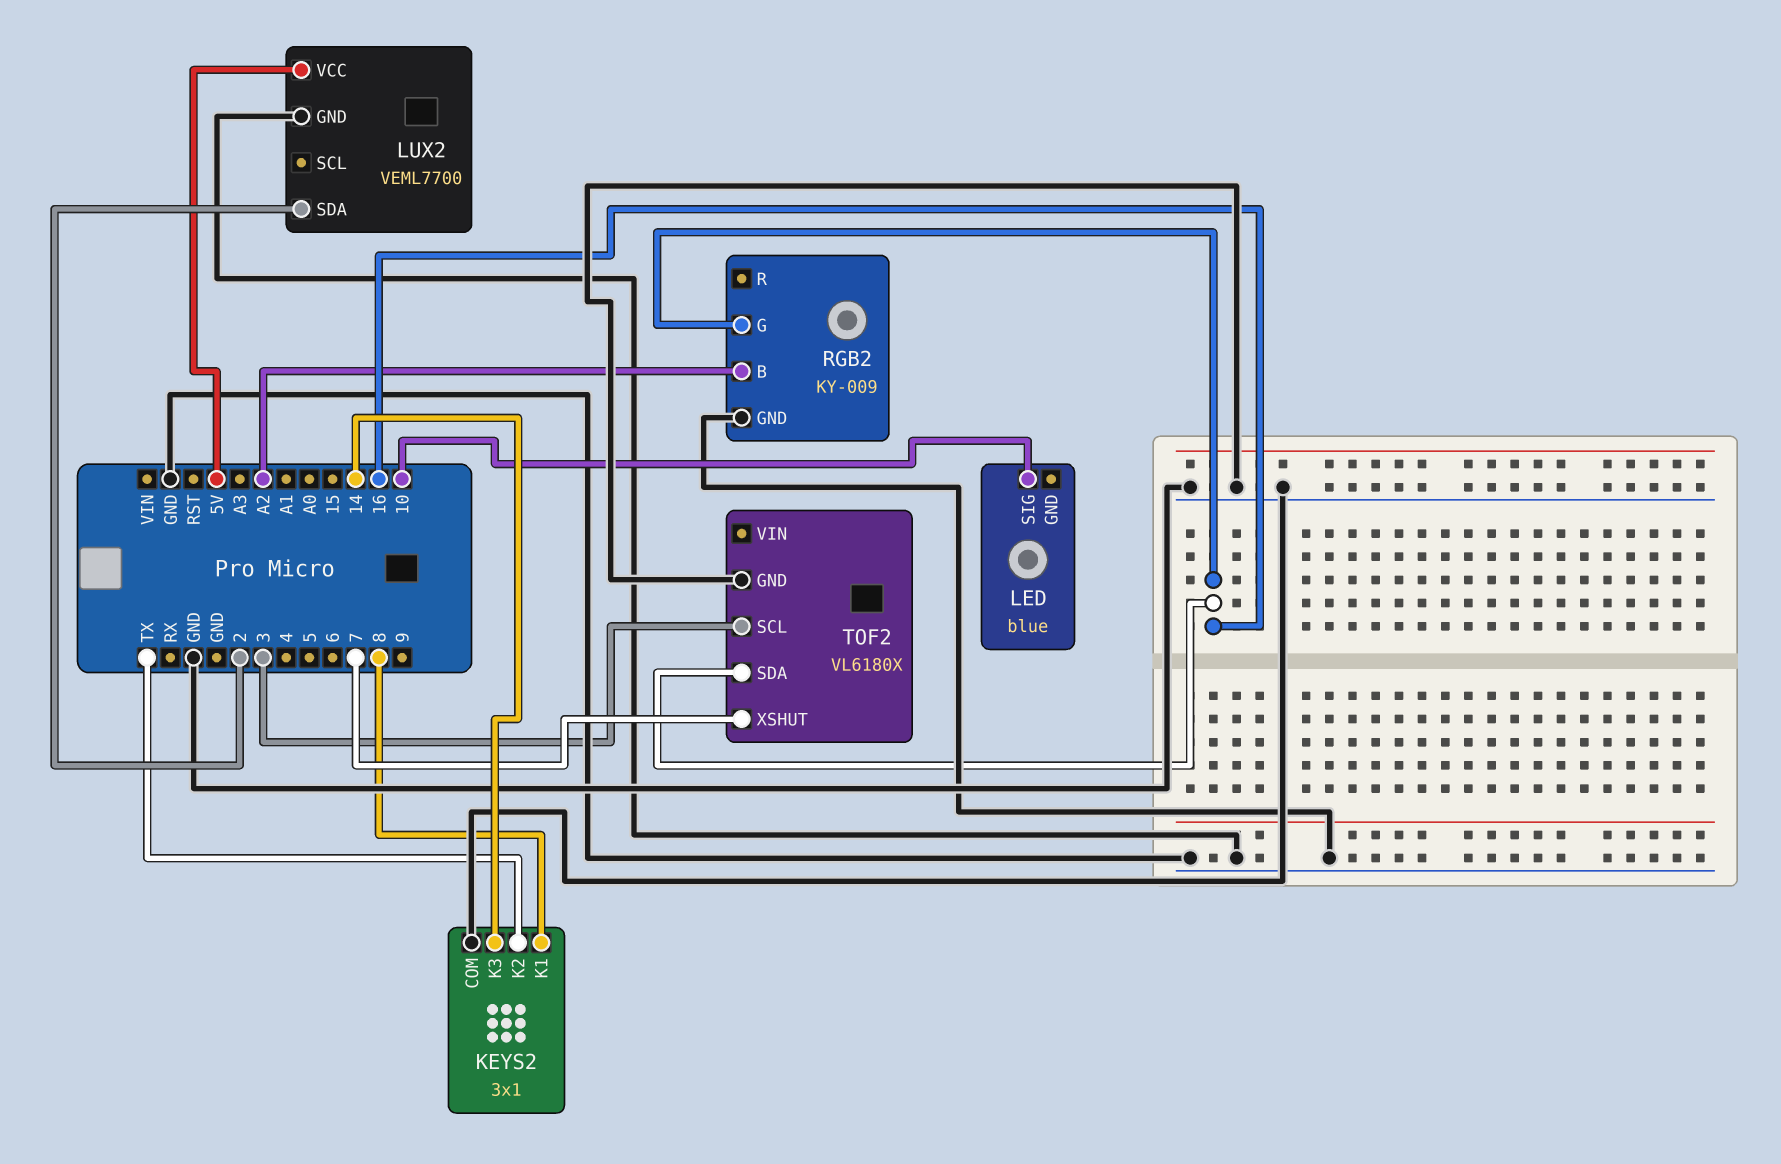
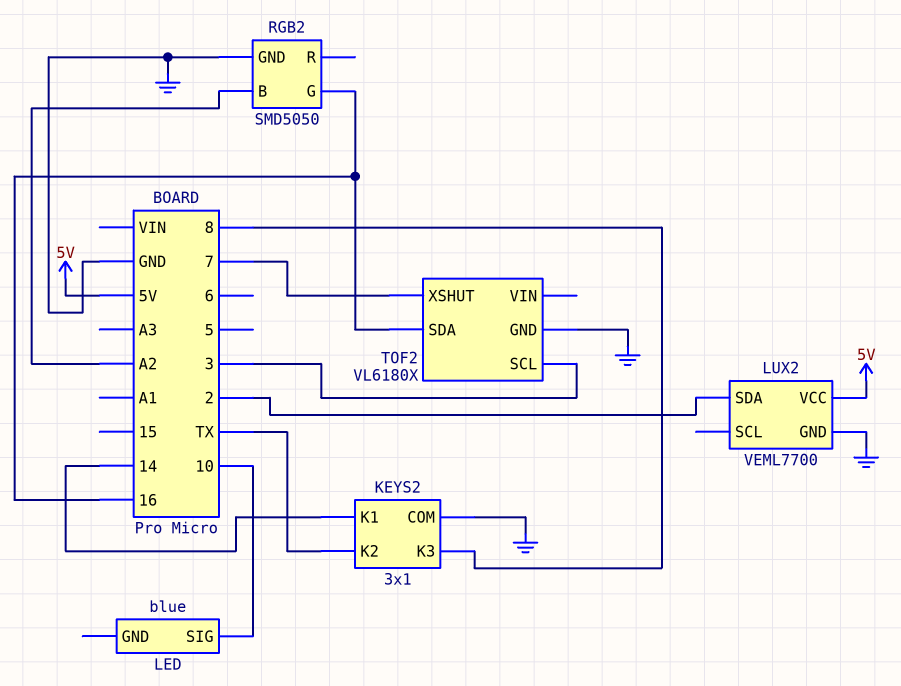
KEYS2 pin K1: 8 -> 14
KEYS2 pin K3: 14 -> 8
RGB2: KY-009 -> SMD5050

